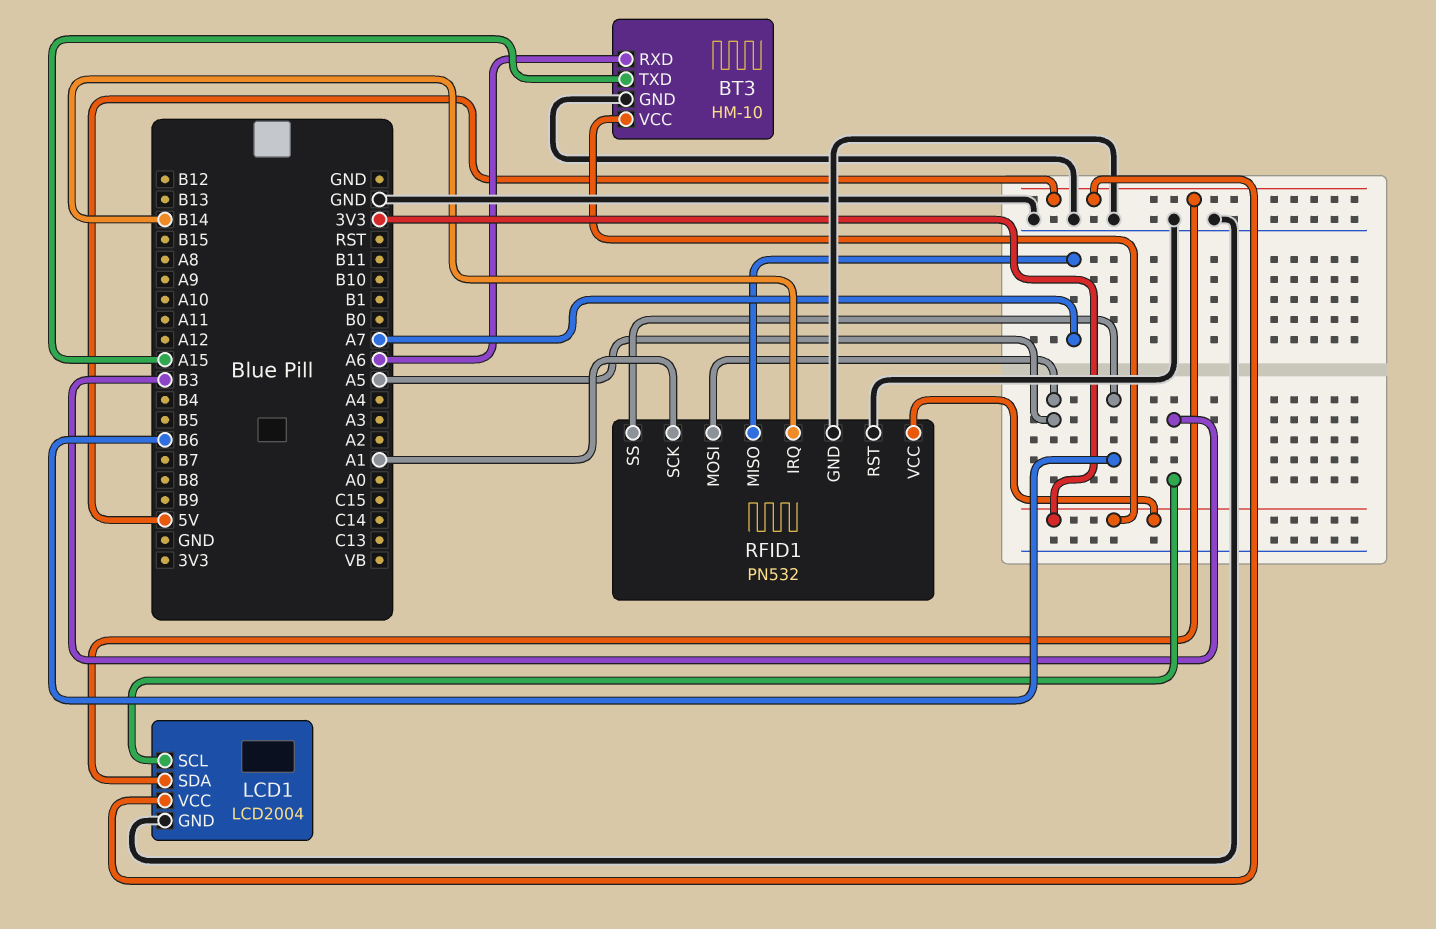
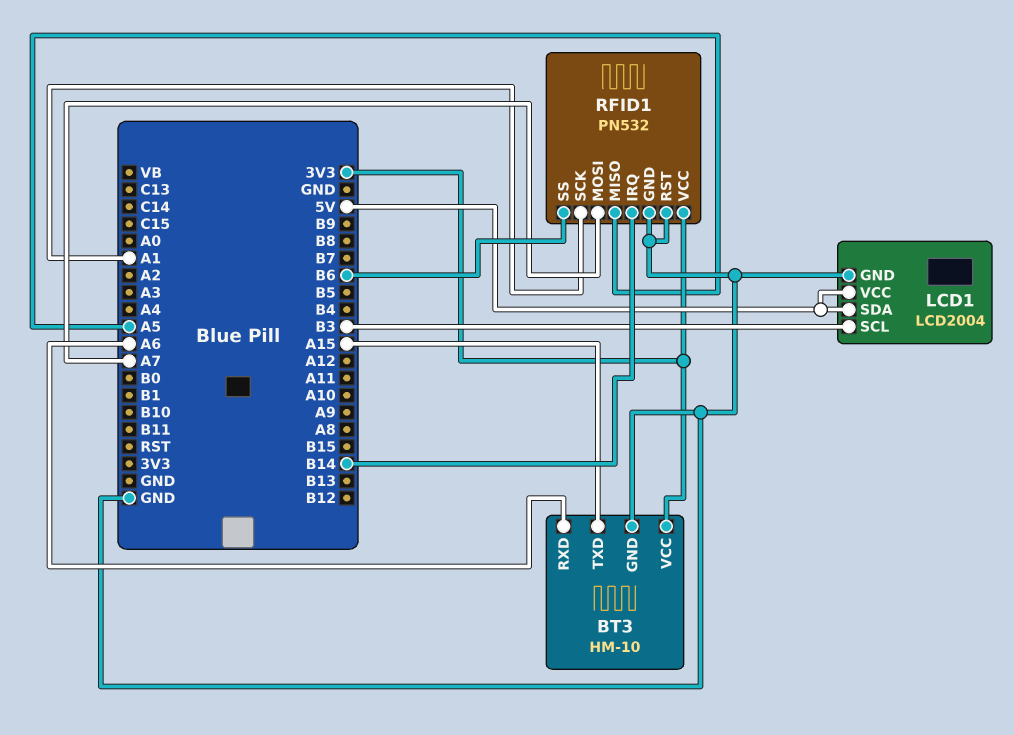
RFID1 pin MISO: A7 -> A5
RFID1 pin MOSI: A5 -> A7

